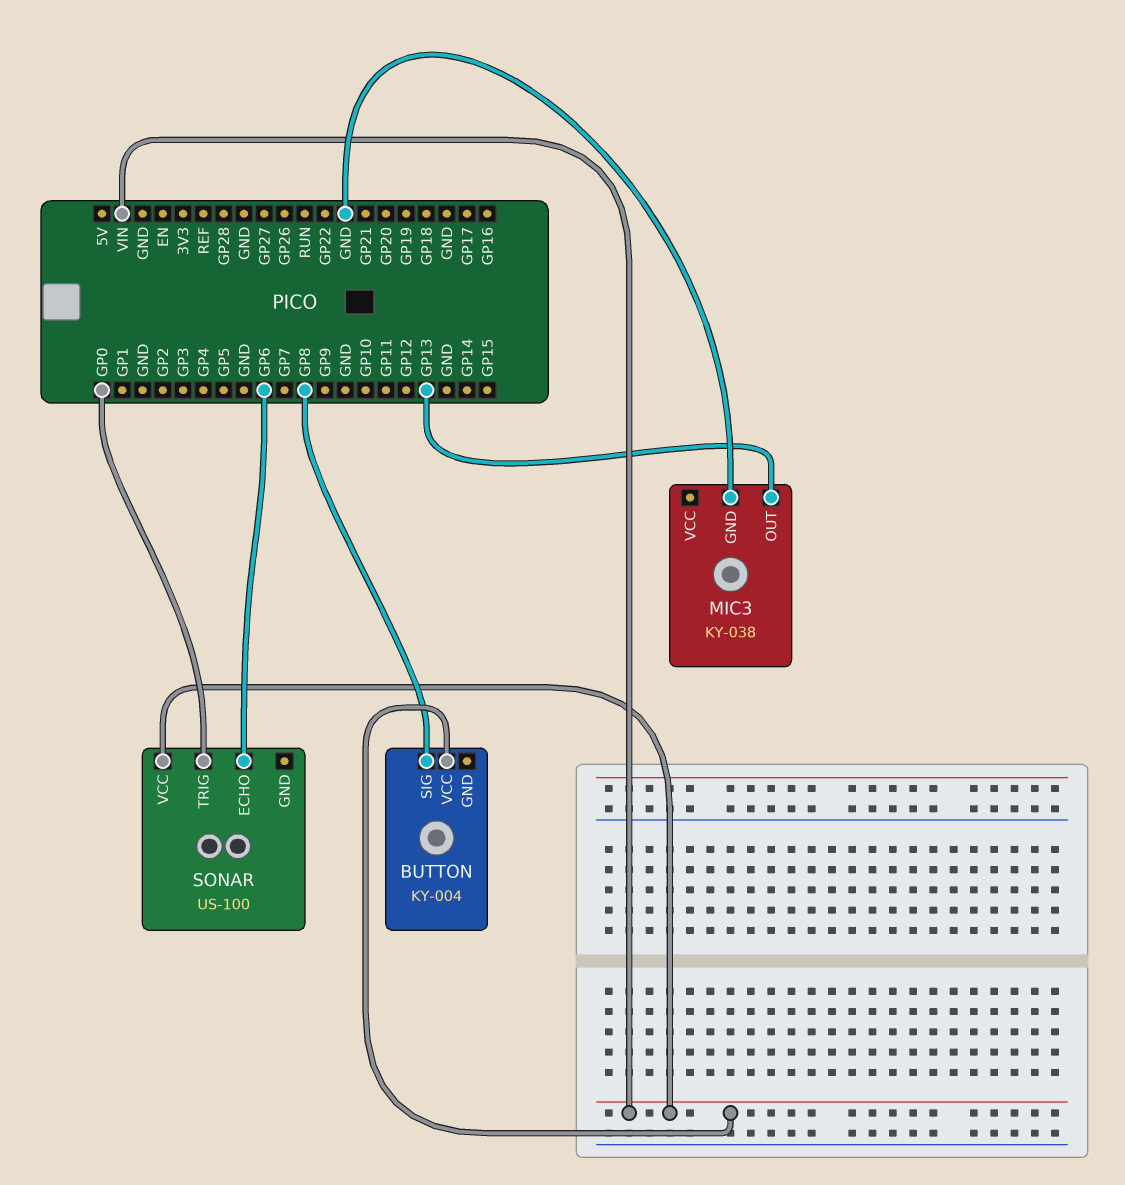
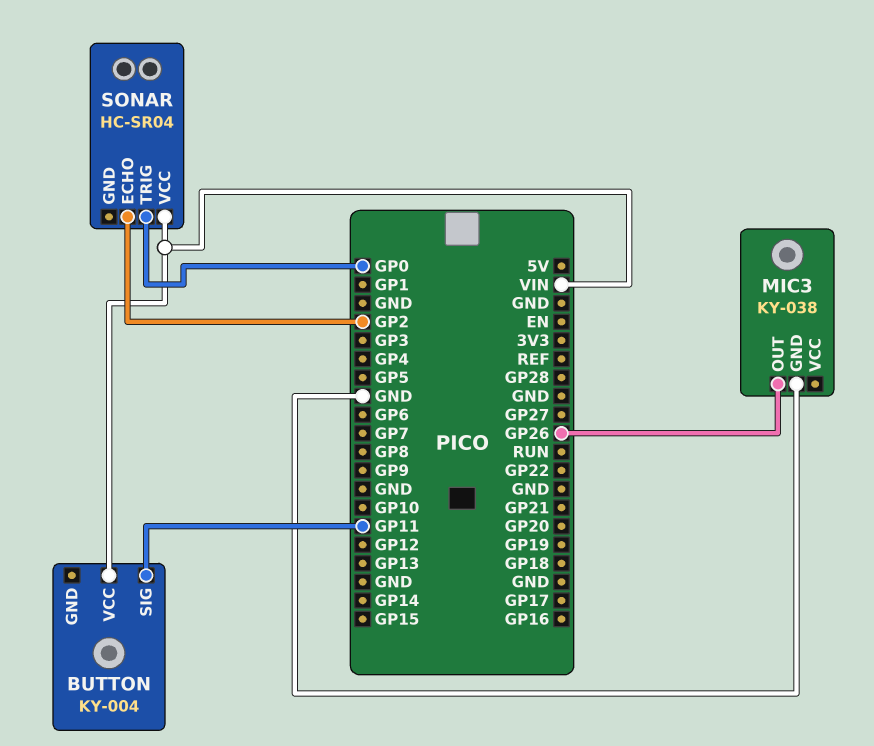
BUTTON pin SIG: GP8 -> GP11
MIC3 pin OUT: GP13 -> GP26
SONAR: US-100 -> HC-SR04
SONAR pin ECHO: GP6 -> GP2

